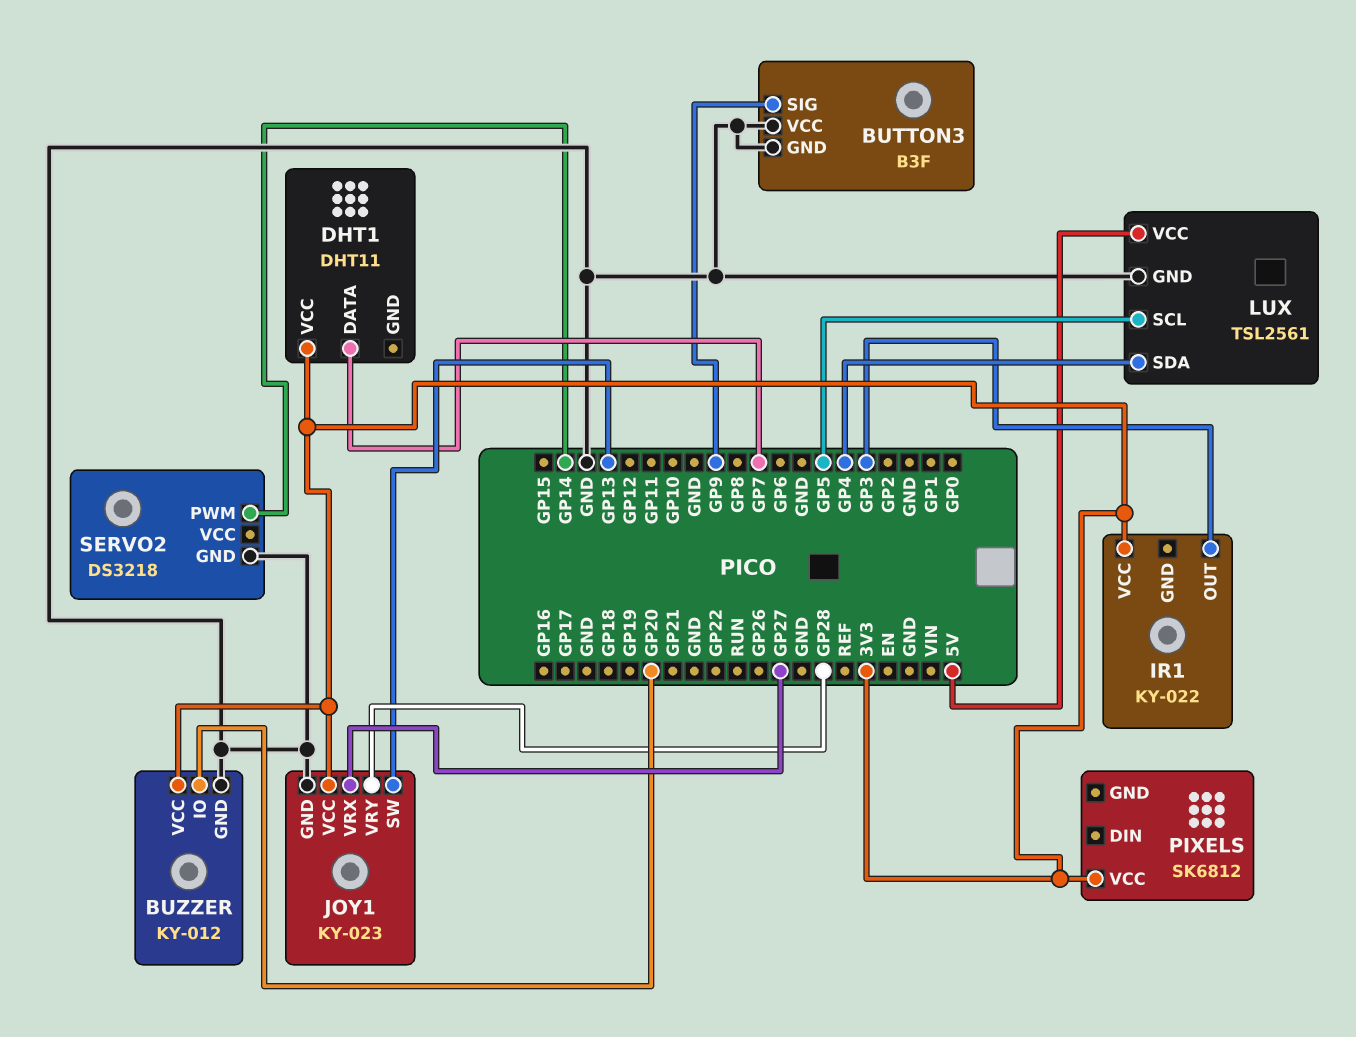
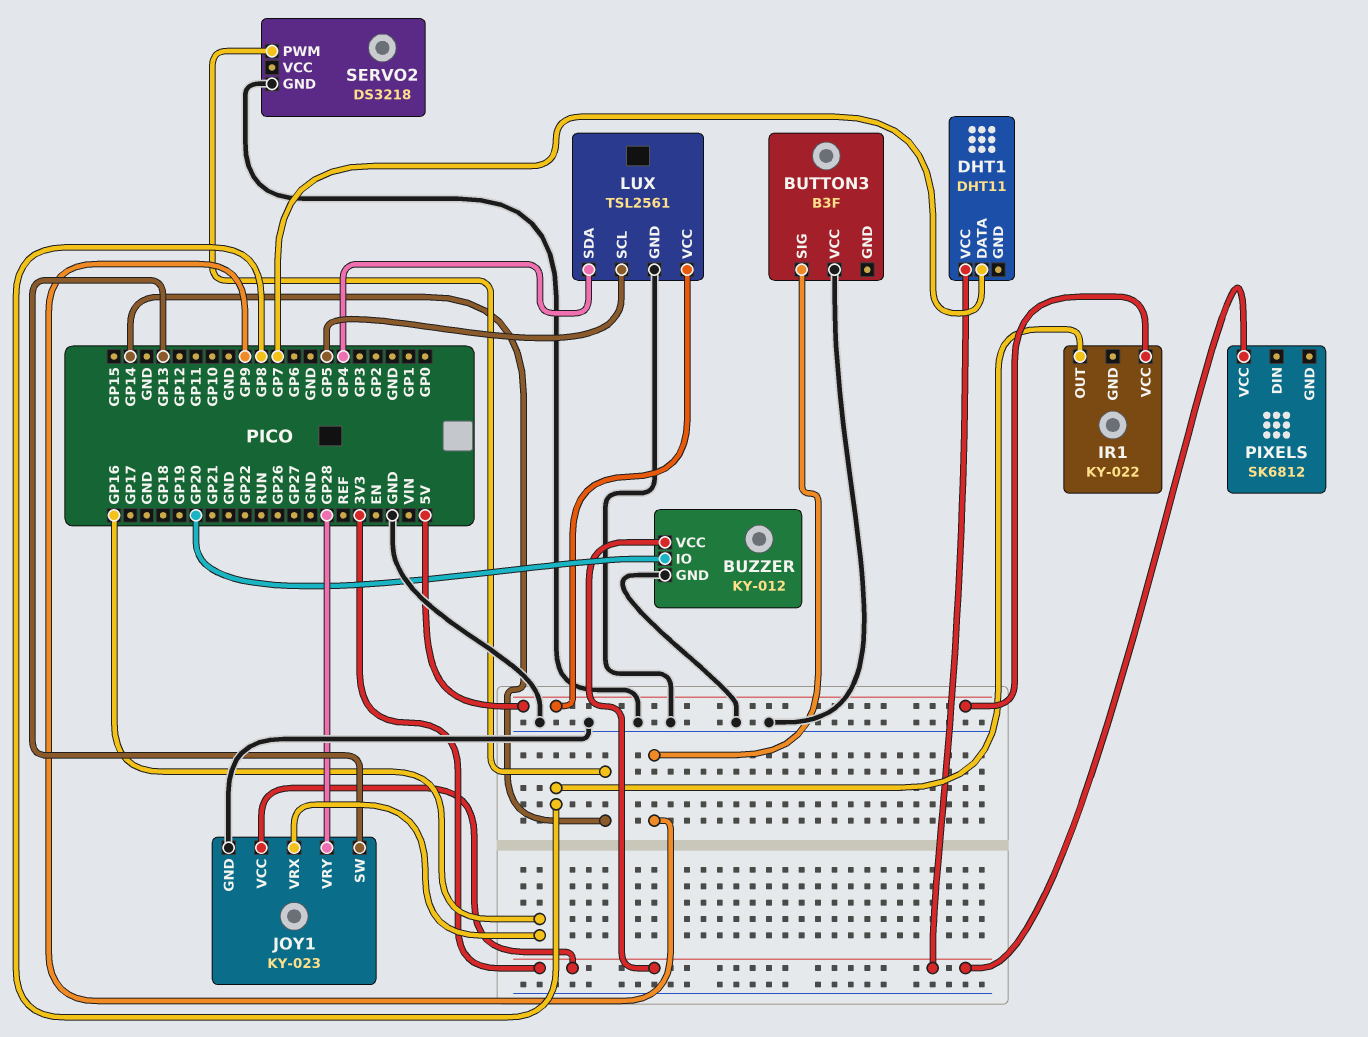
BUTTON3 pin GND: GND -> none
IR1 pin OUT: GP3 -> GP8
IR1 pin VCC: 3V3 -> 5V
JOY1 pin VRX: GP27 -> GP16

